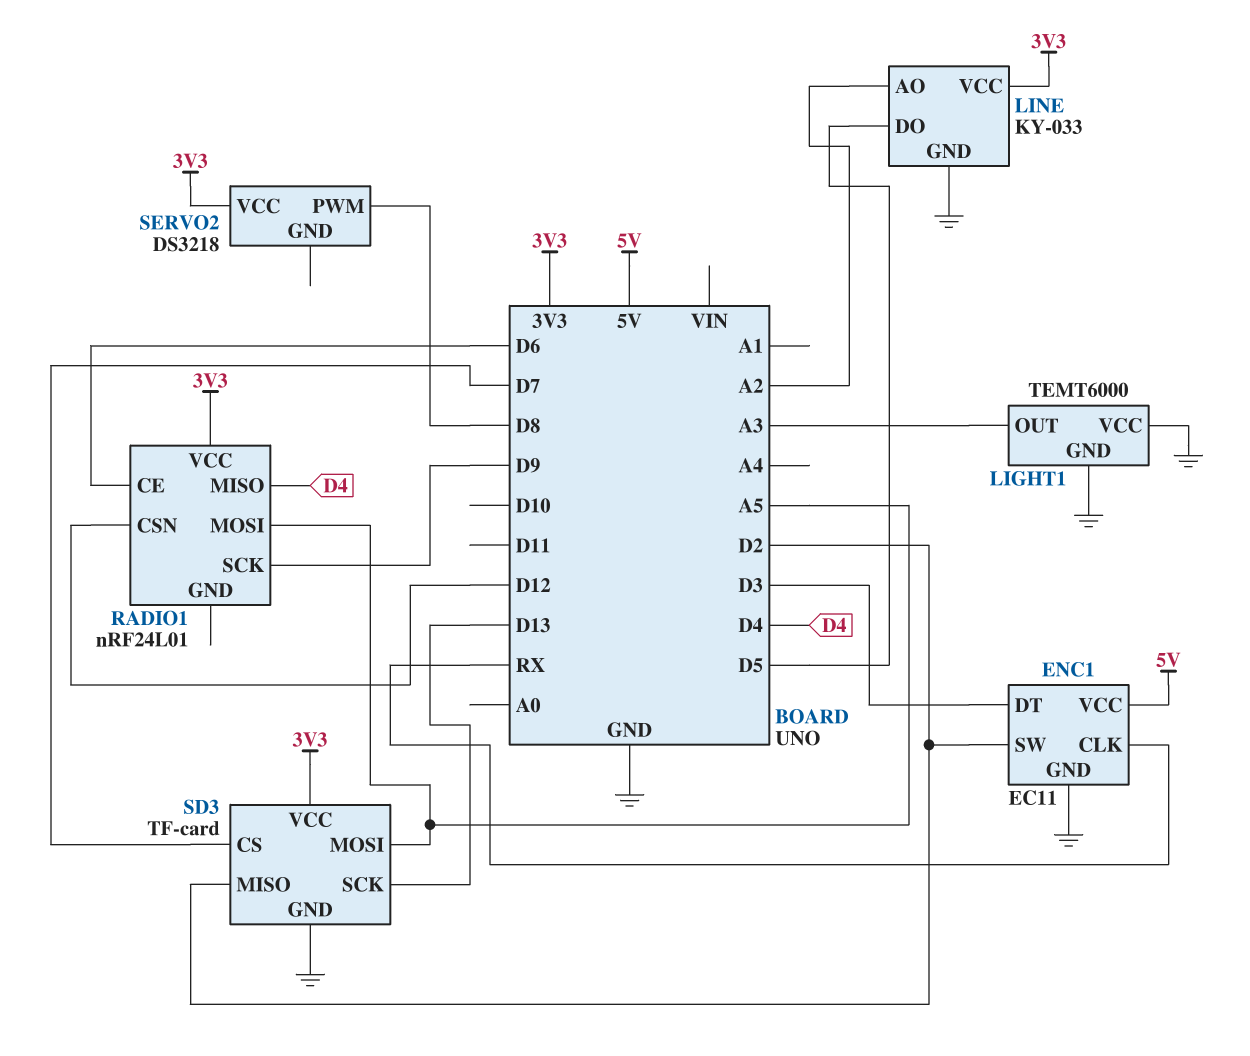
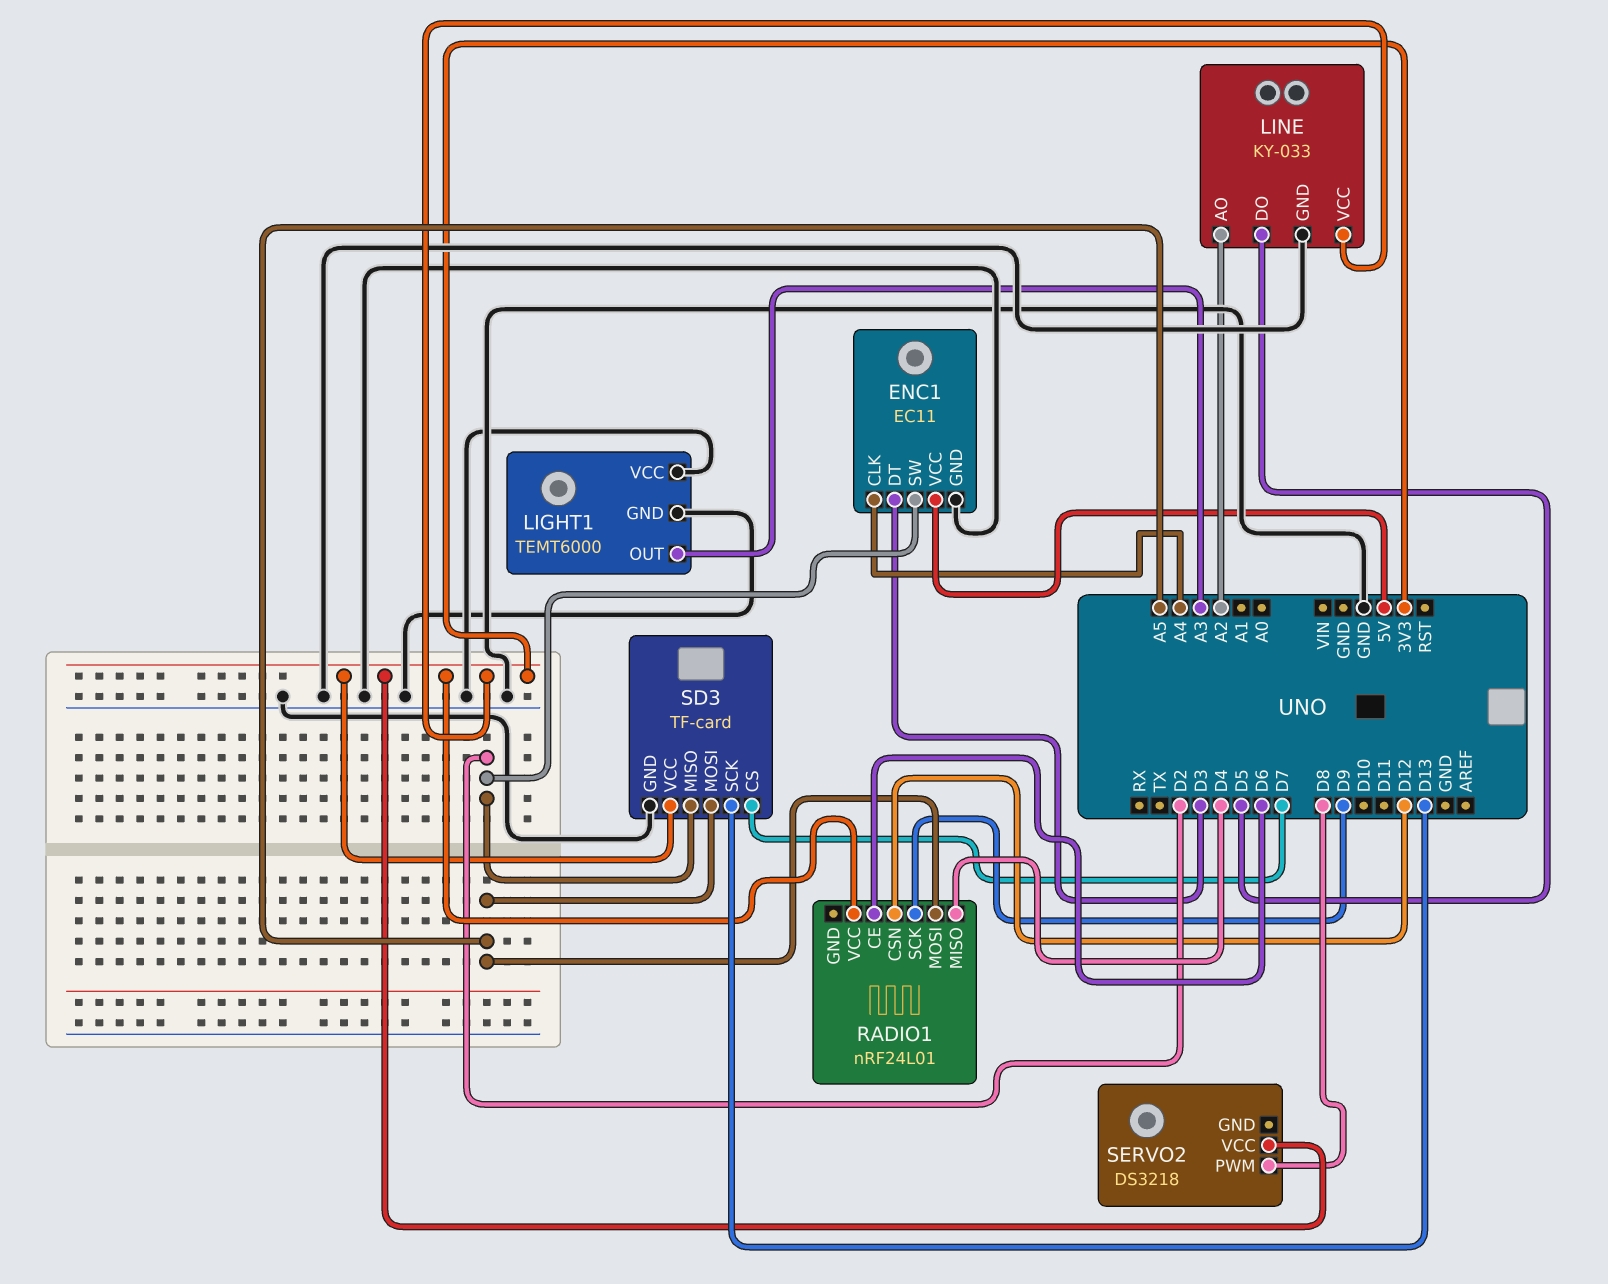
ENC1 pin CLK: RX -> A4

